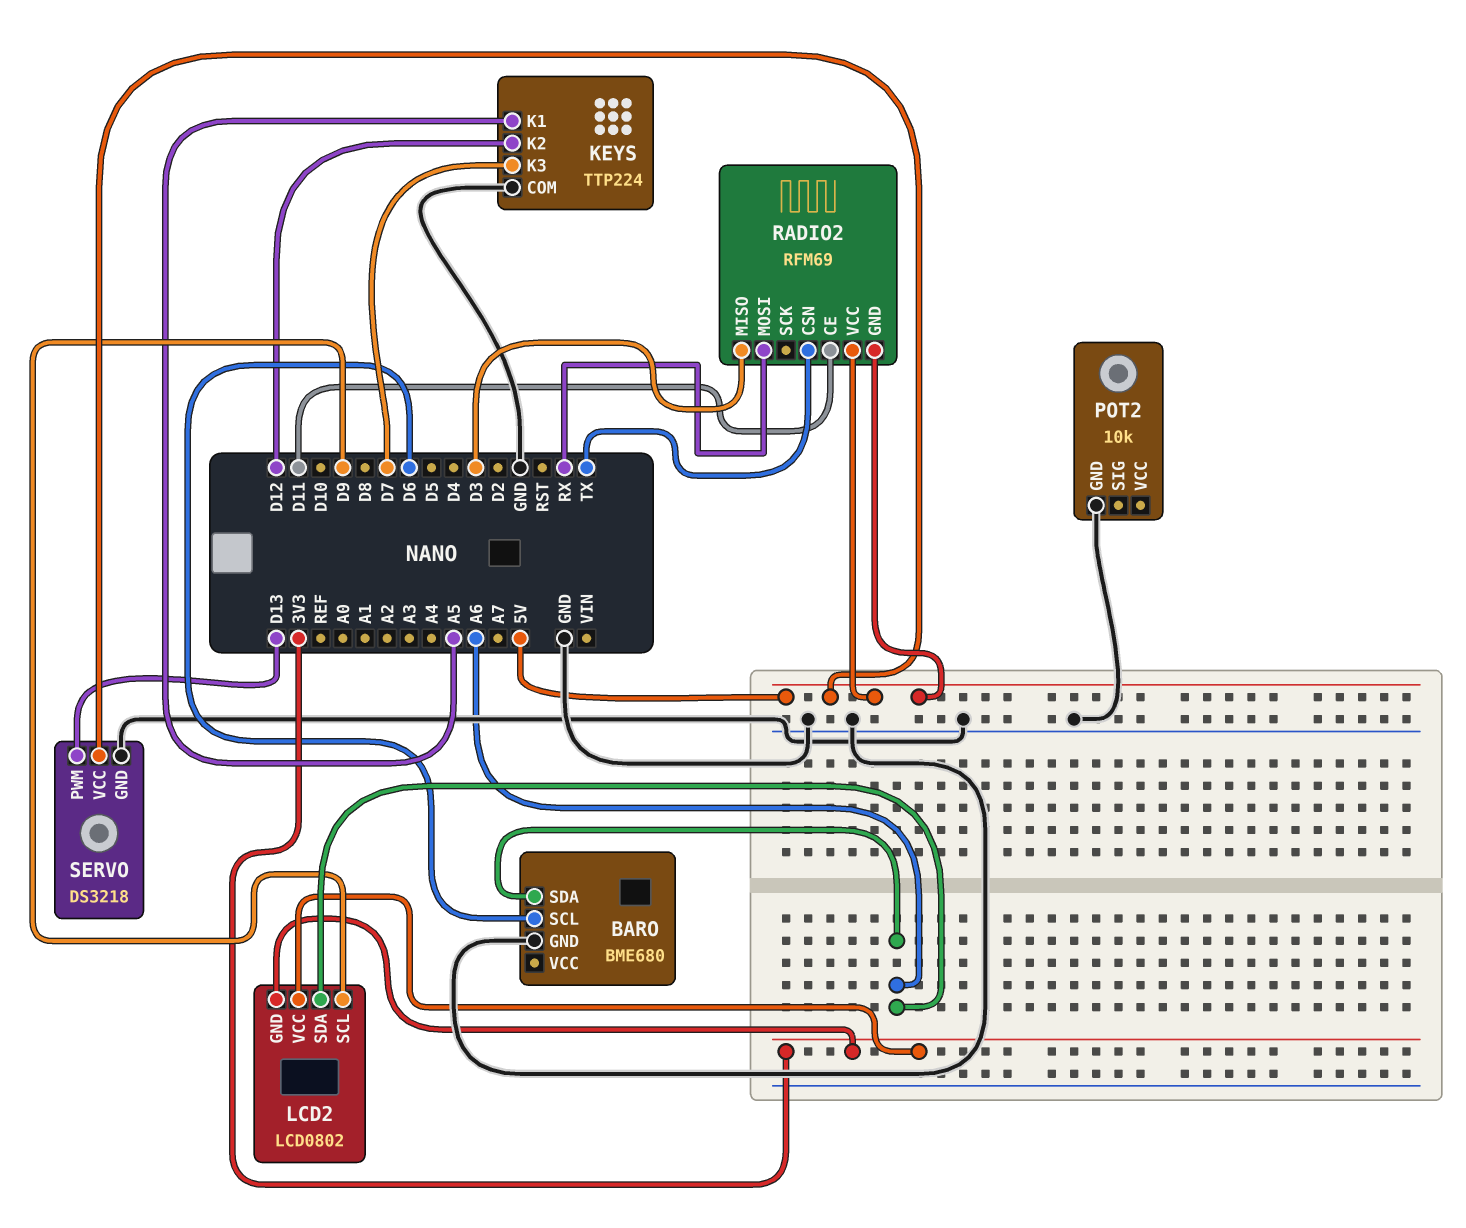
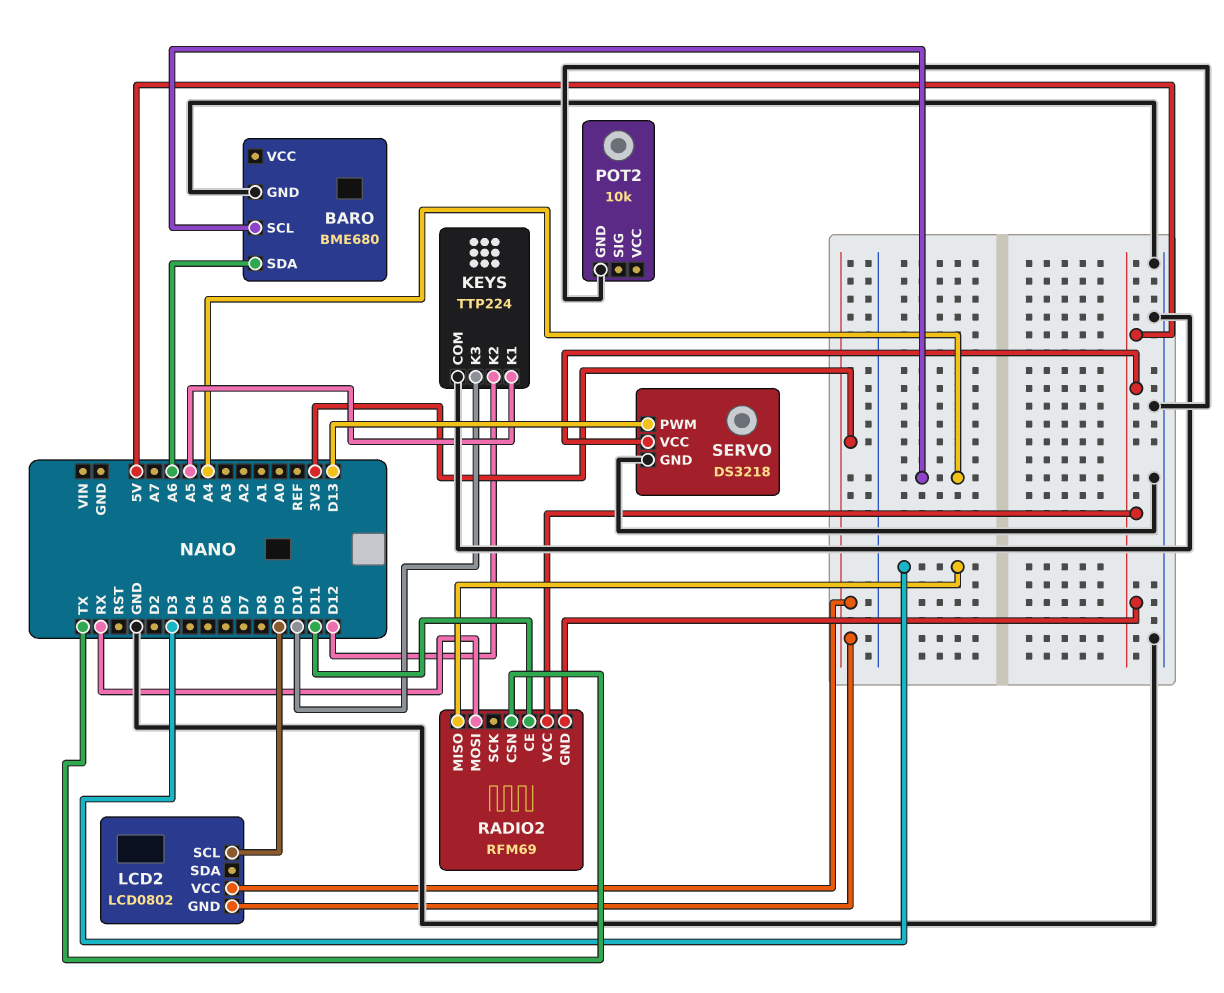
BARO pin SCL: D6 -> A4
KEYS pin K3: D7 -> D10
LCD2 pin SDA: A6 -> none

